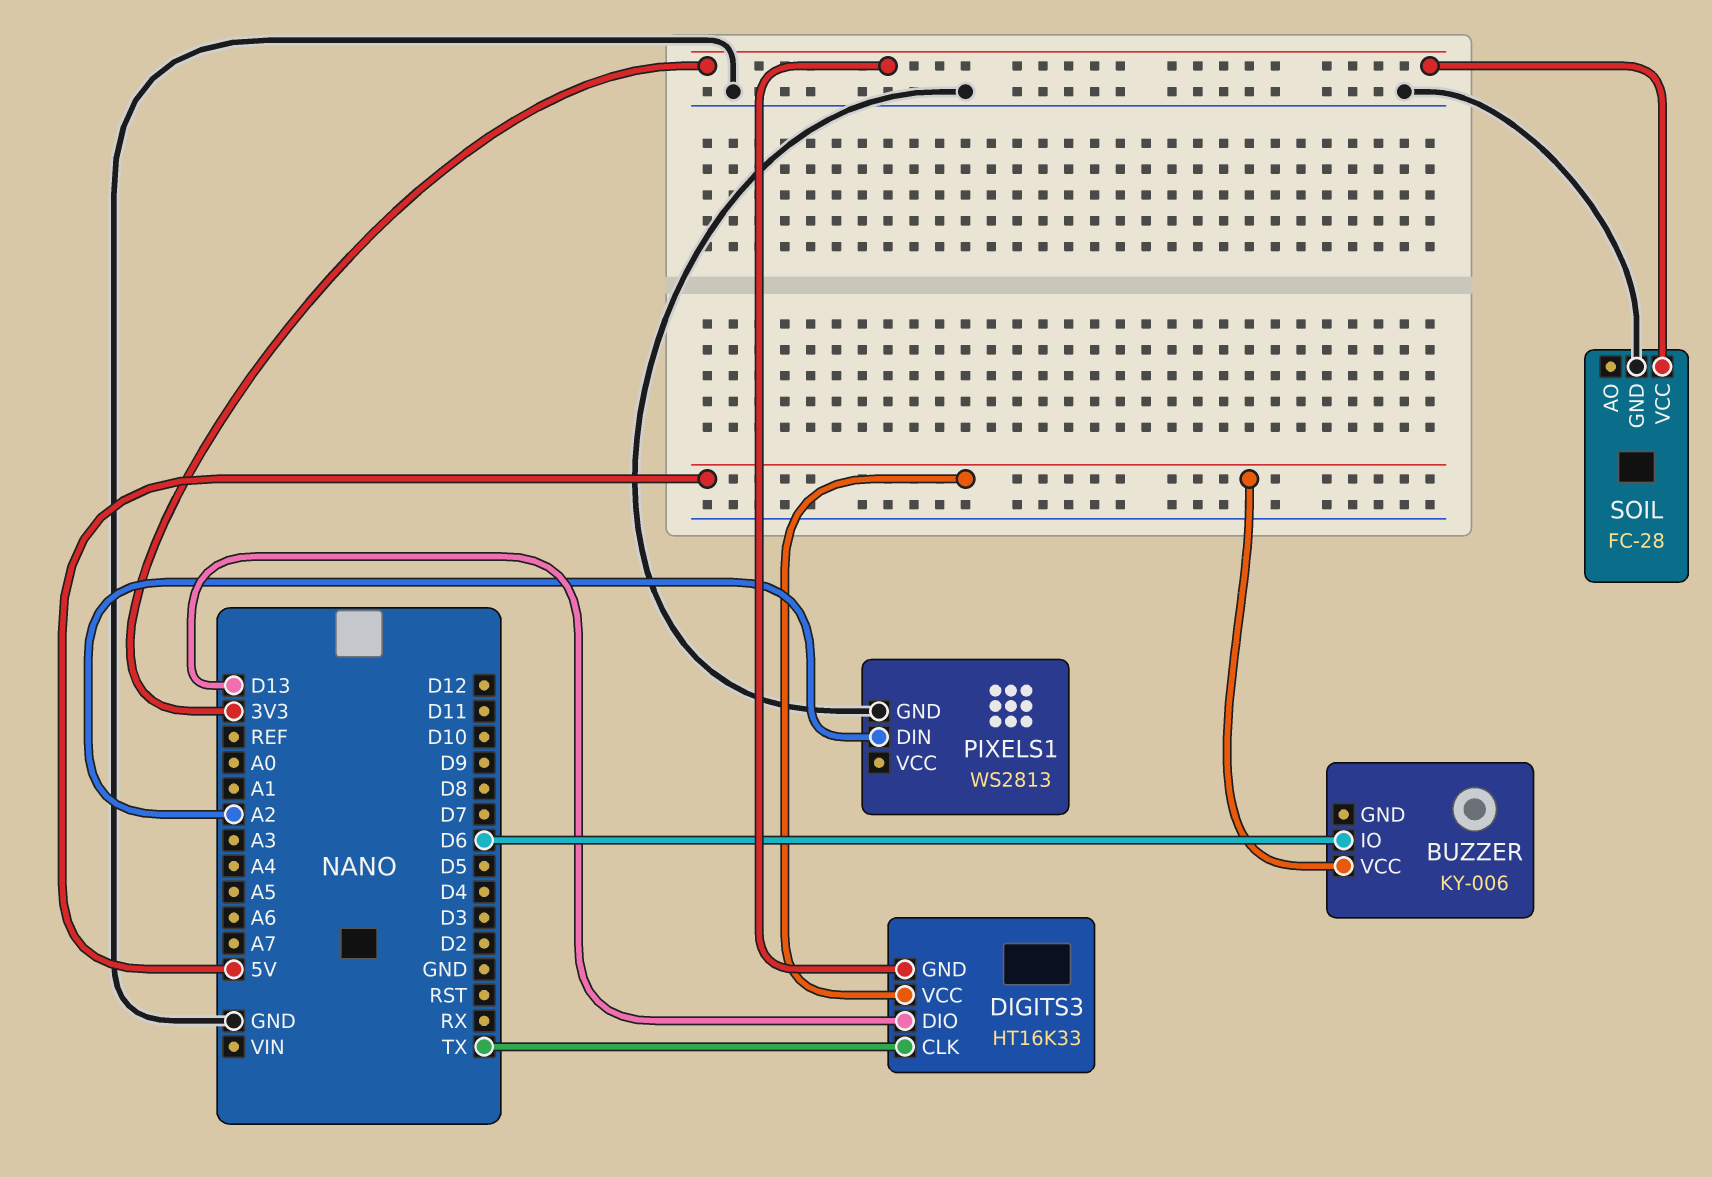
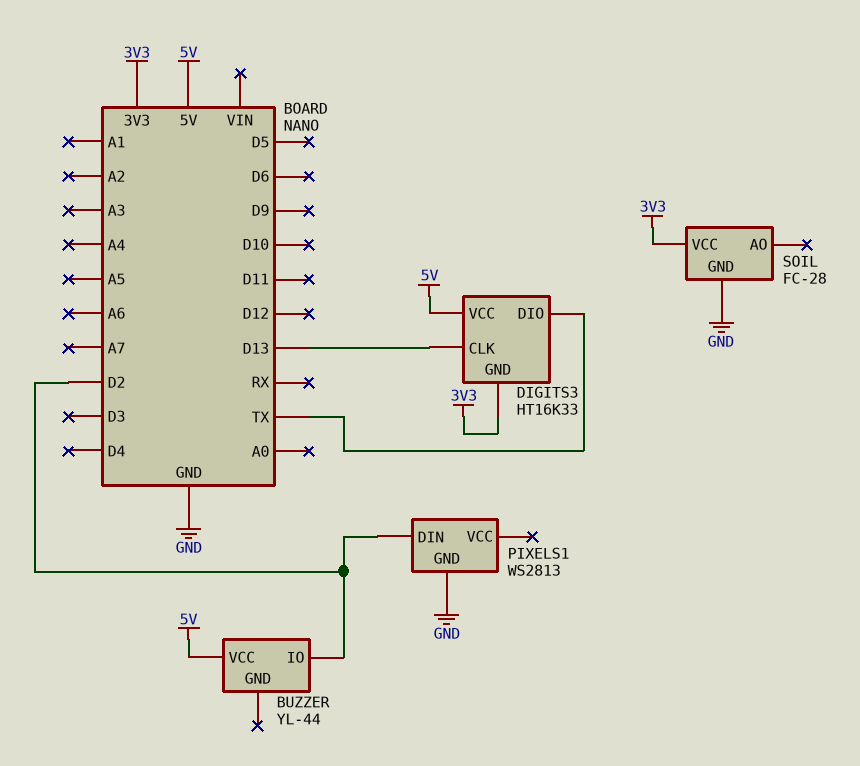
BUZZER: KY-006 -> YL-44
BUZZER pin IO: D6 -> D2
DIGITS3 pin CLK: TX -> D13
DIGITS3 pin DIO: D13 -> TX
PIXELS1 pin DIN: A2 -> D2

